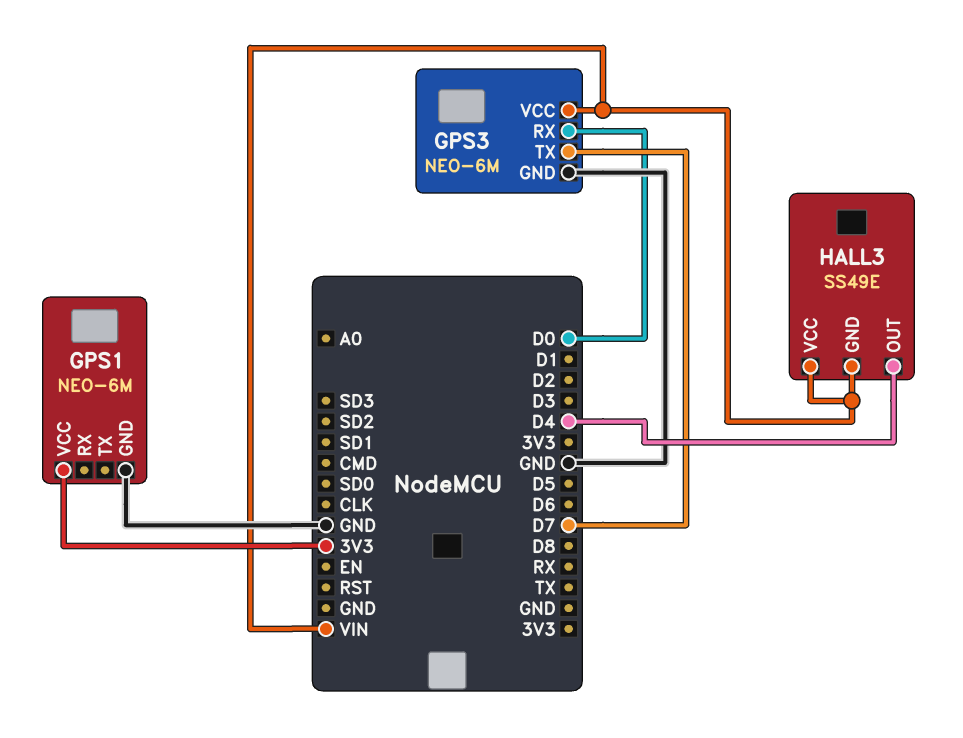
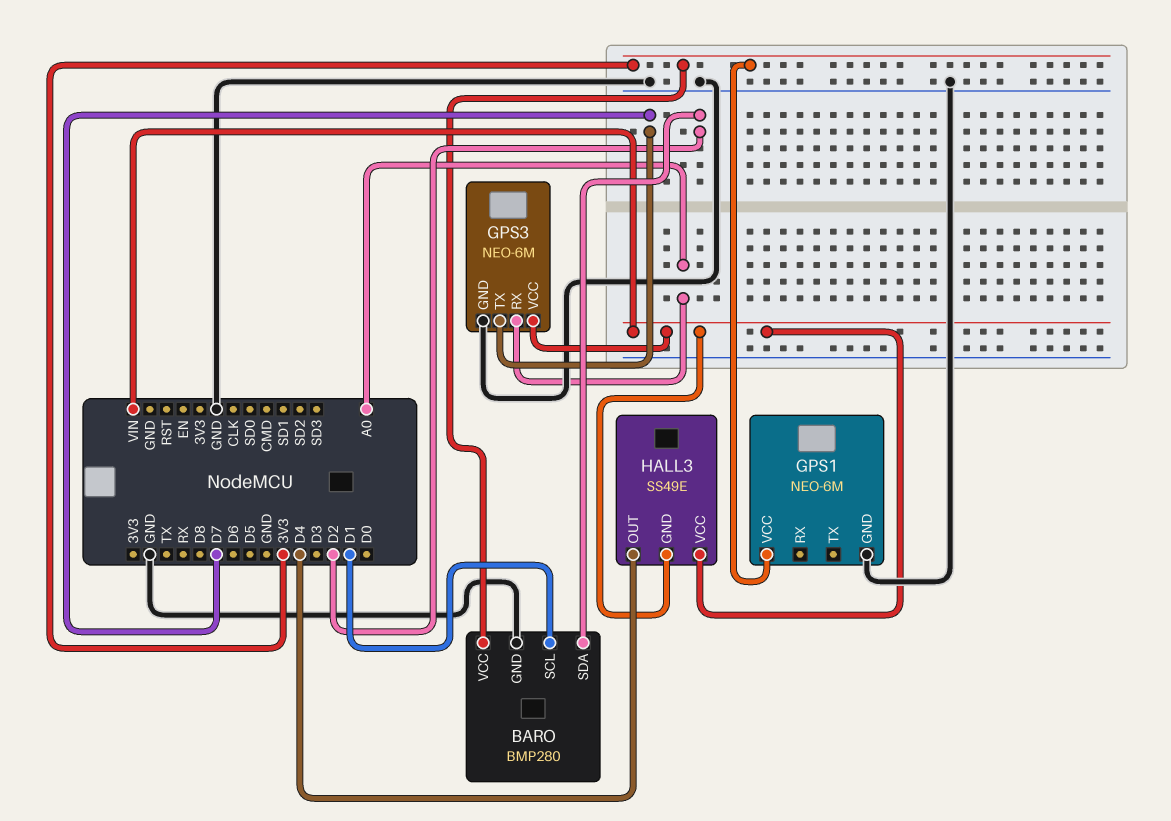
BARO: none -> BMP280
BARO pin GND: none -> GND
BARO pin SCL: none -> D1
BARO pin SDA: none -> D2
BARO pin VCC: none -> 3V3
GPS3 pin RX: D0 -> A0

